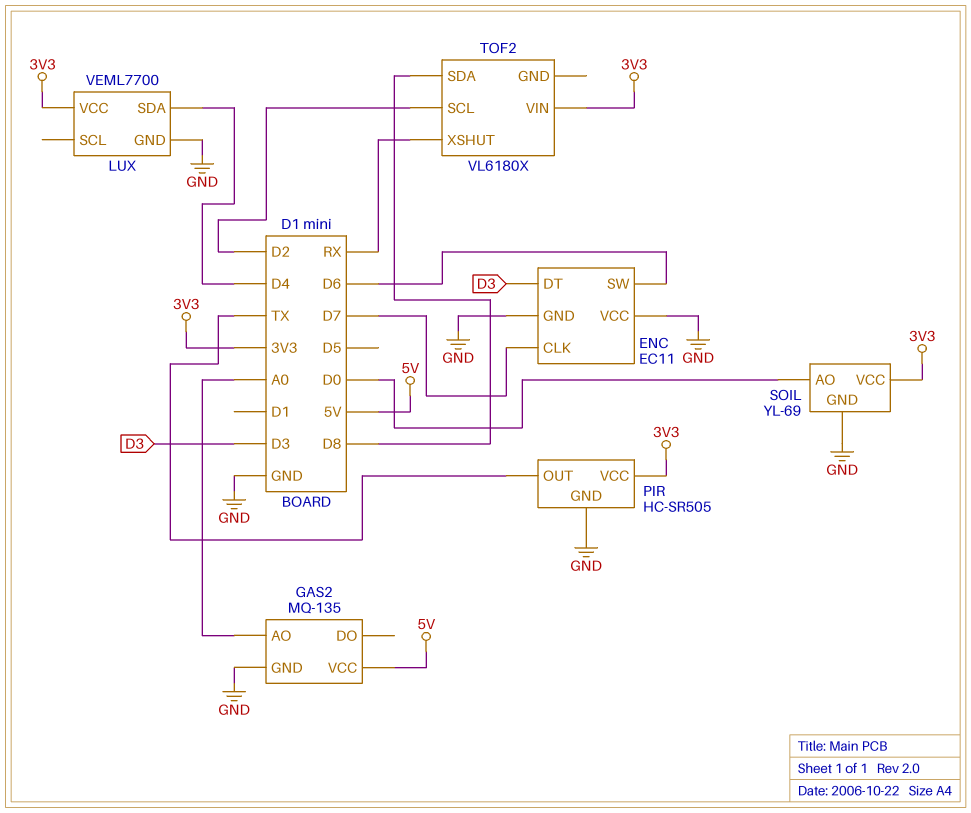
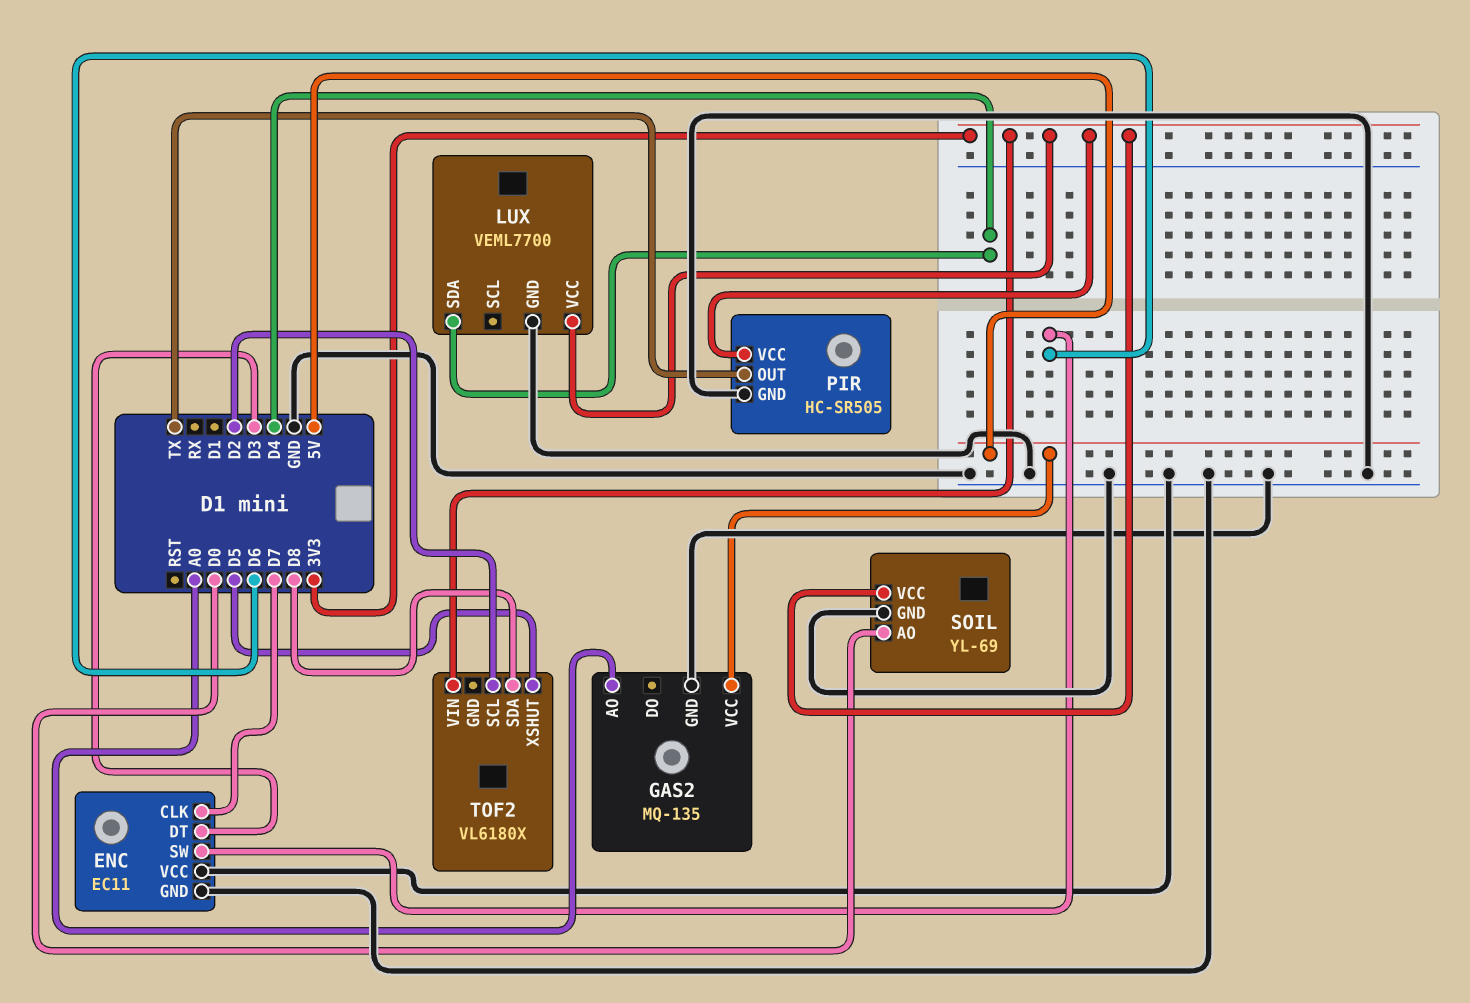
TOF2 pin XSHUT: RX -> D5

